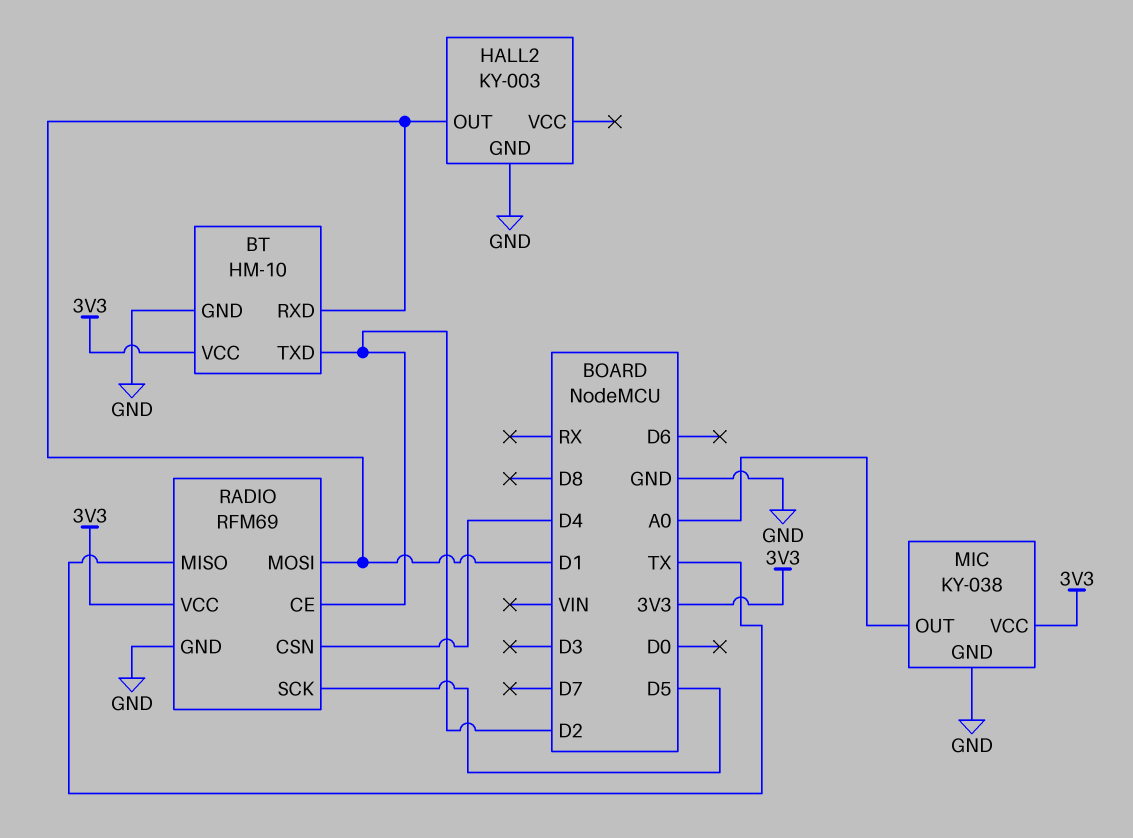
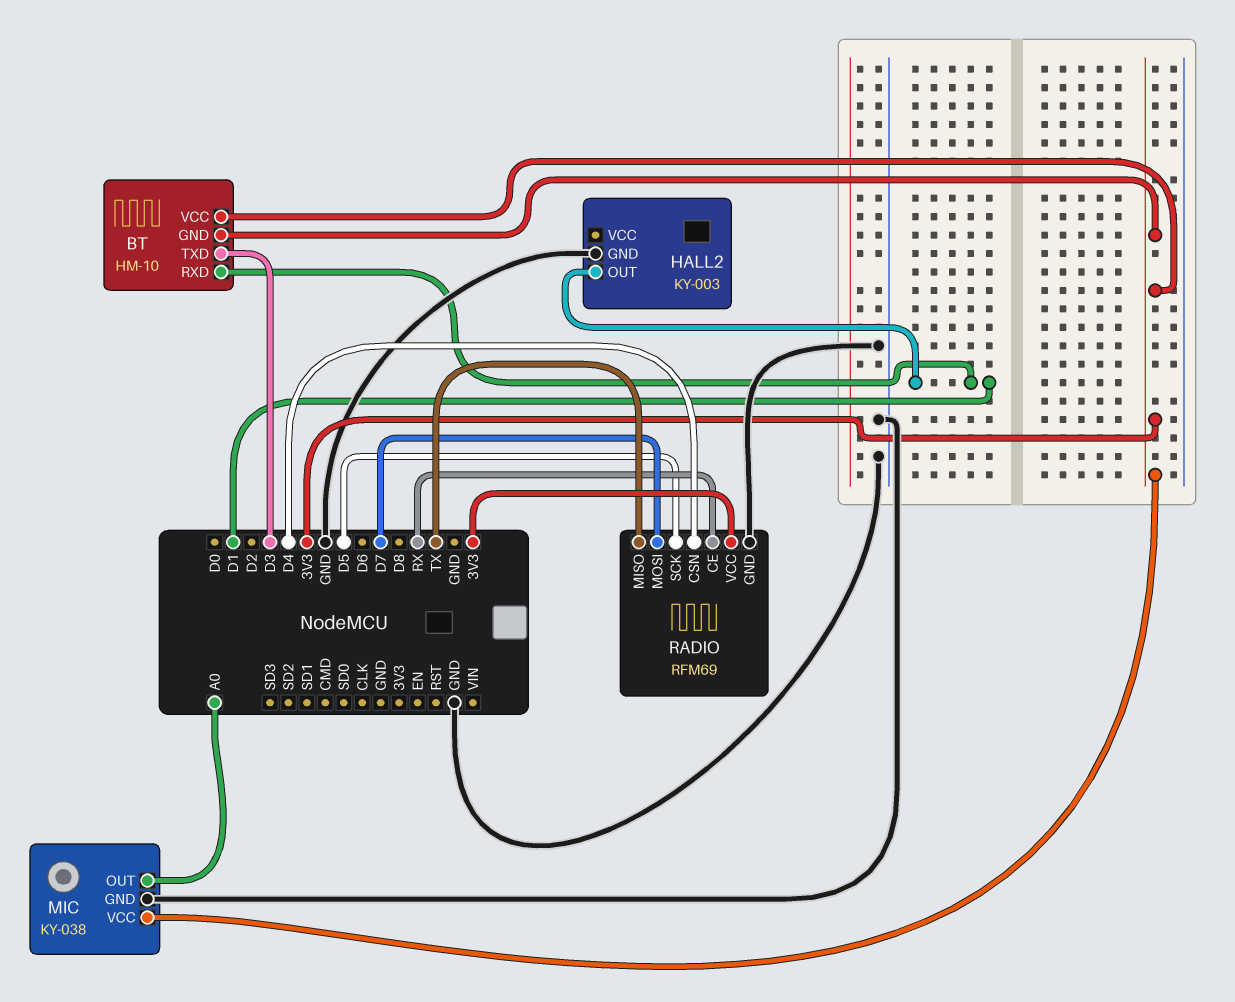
BT pin GND: GND -> 3V3
BT pin TXD: D2 -> D3
RADIO pin CE: D2 -> RX
RADIO pin MOSI: D1 -> D7

